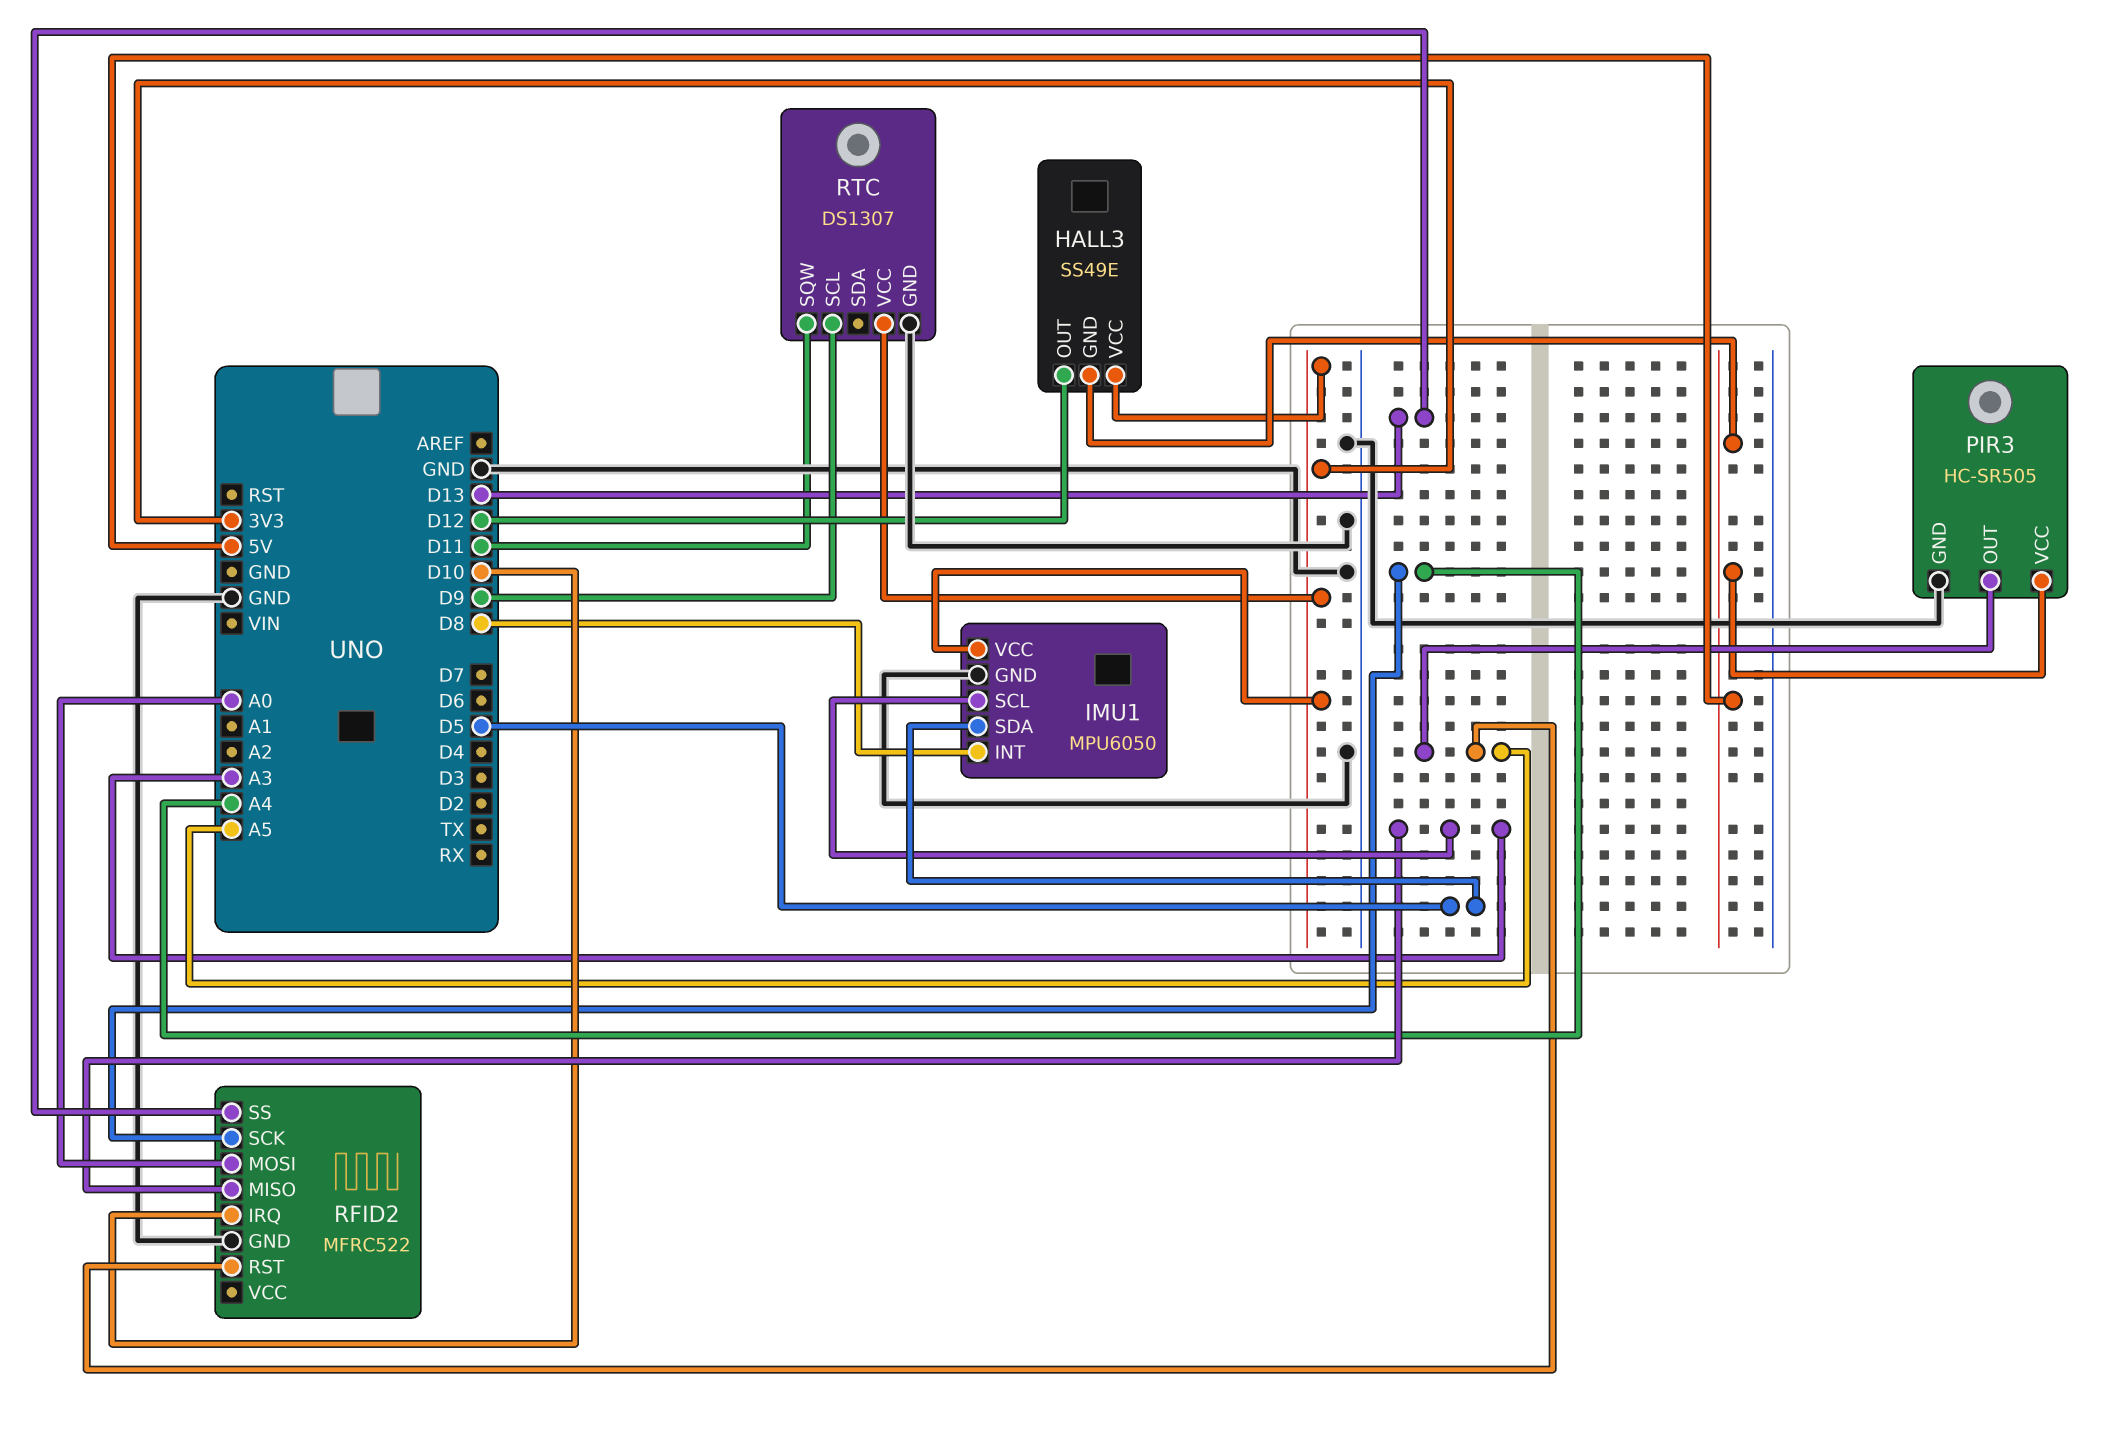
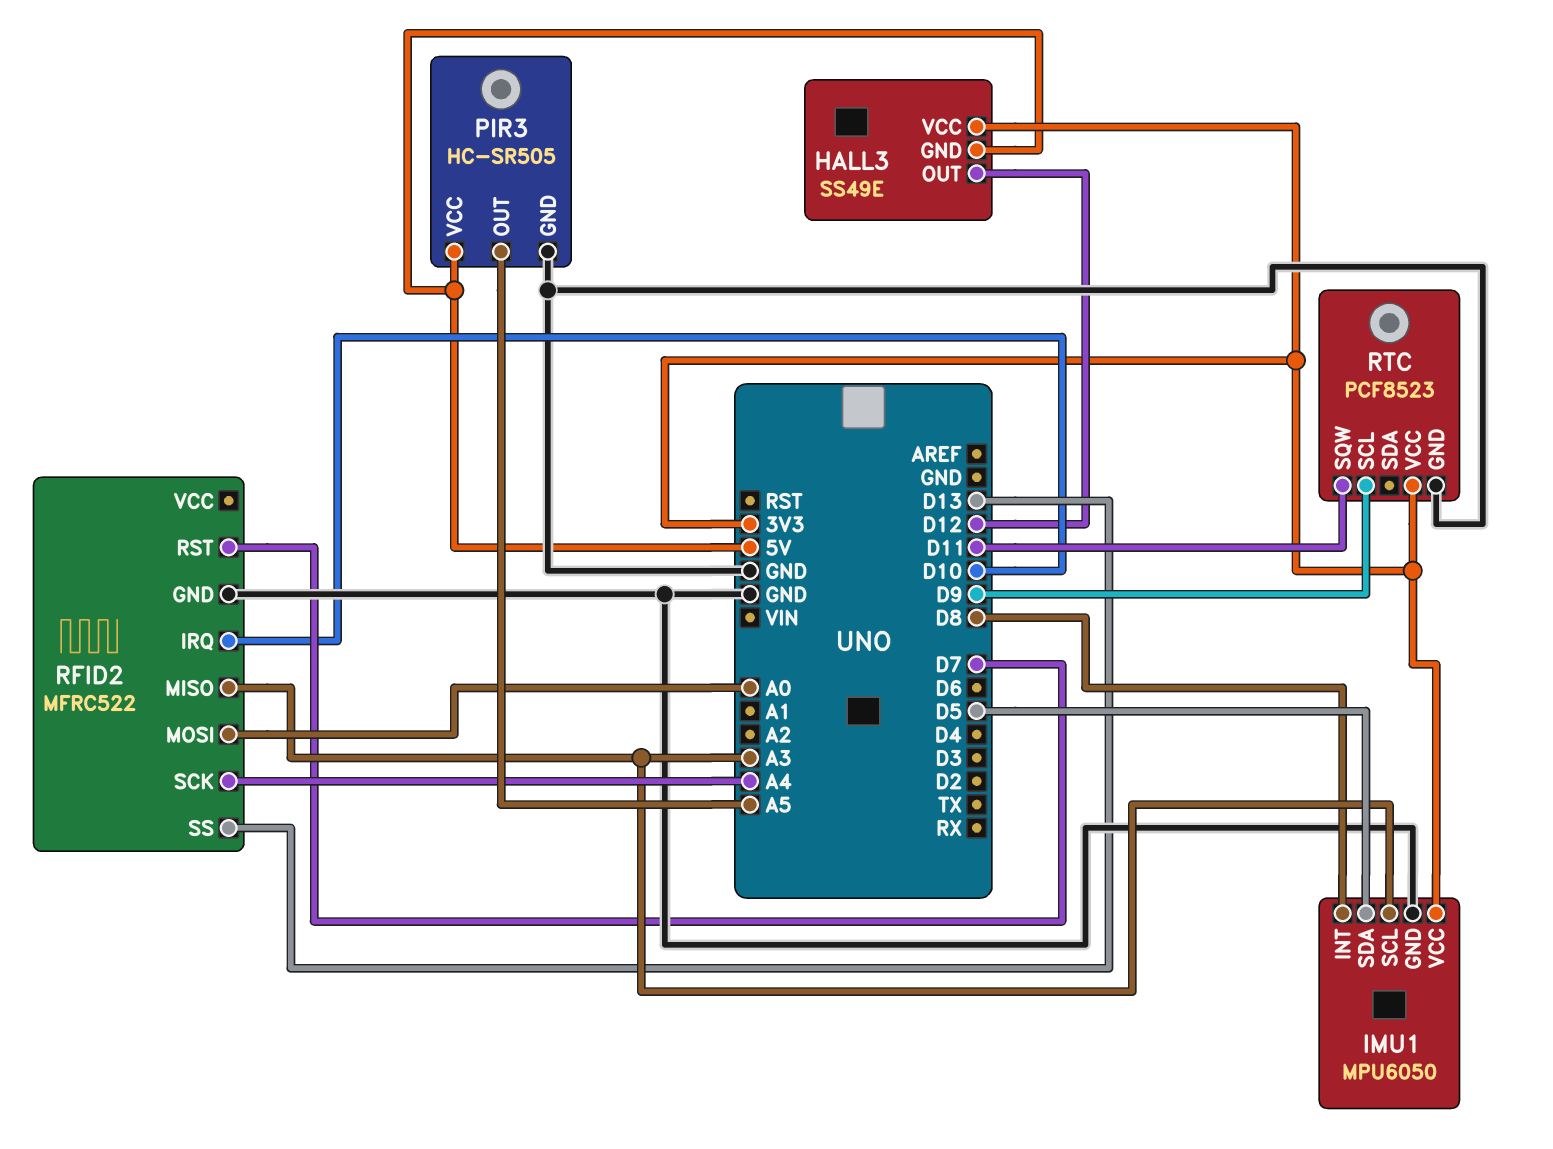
RFID2 pin RST: A5 -> D7
RTC: DS1307 -> PCF8523

